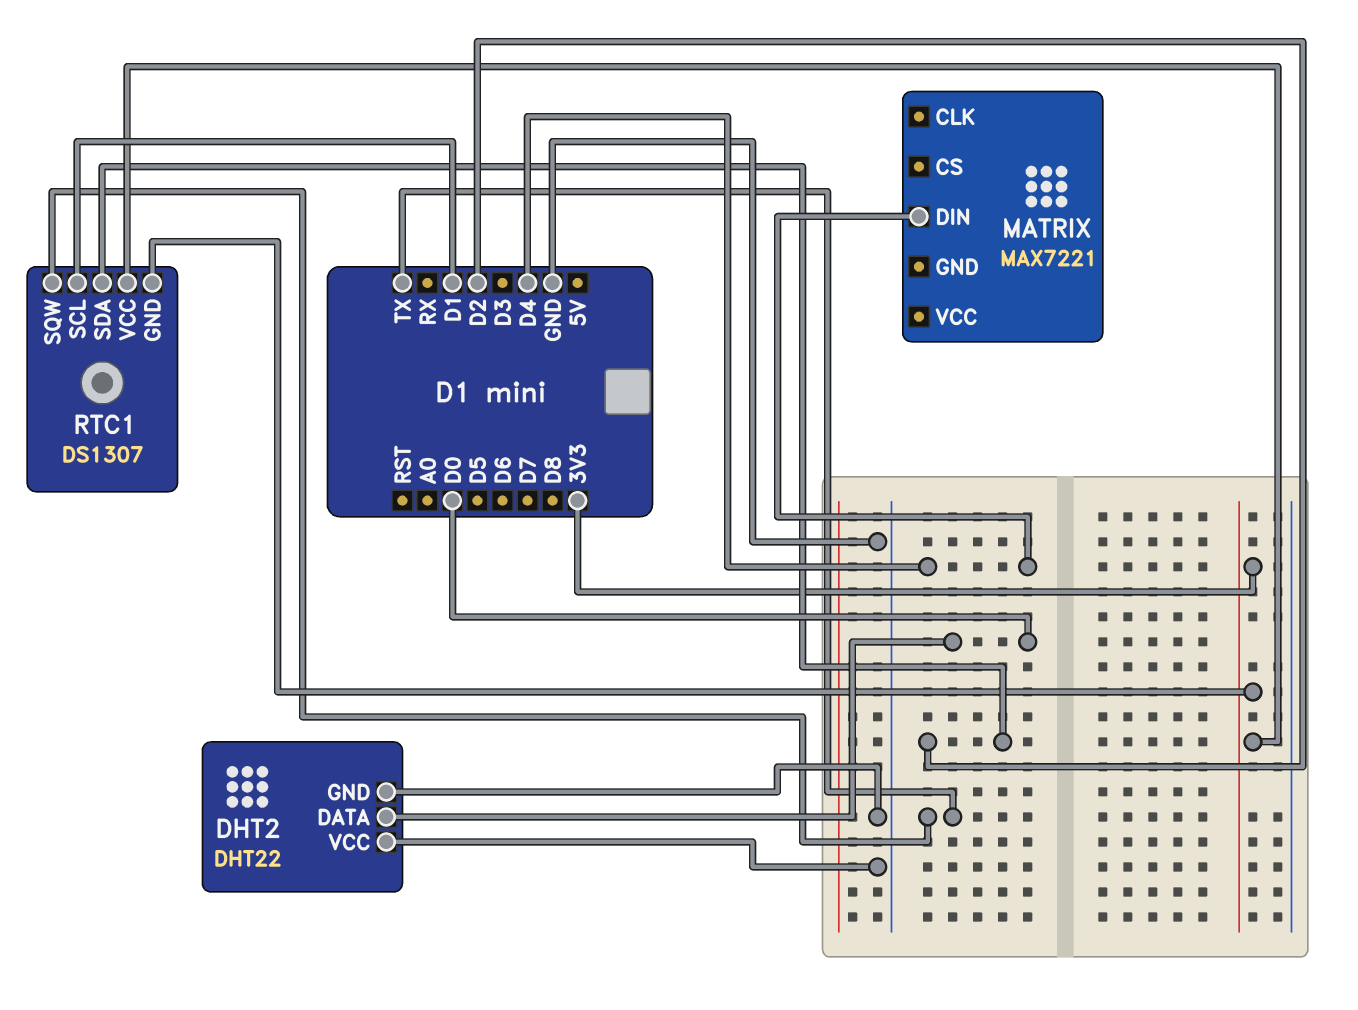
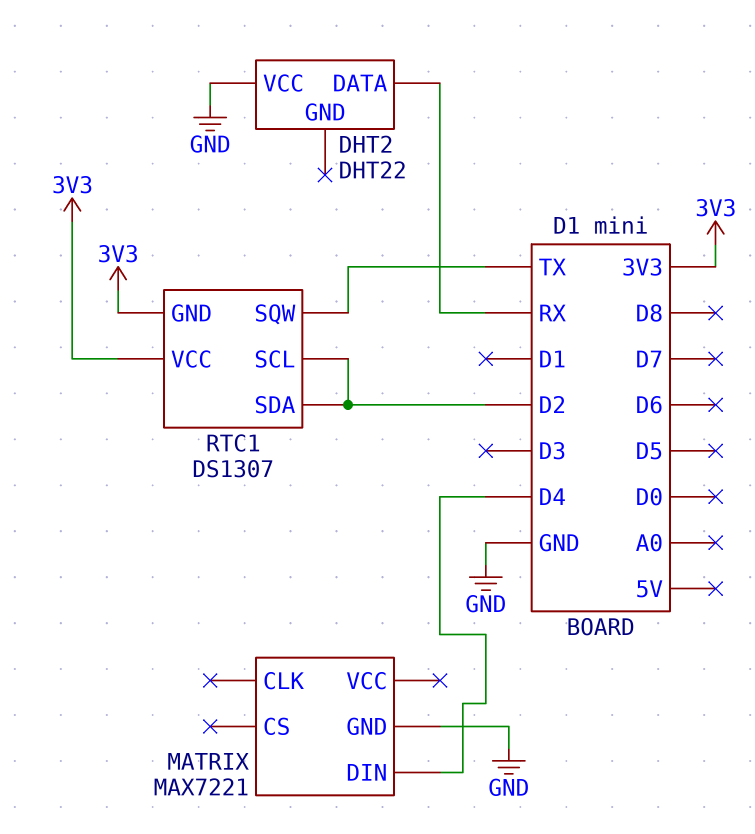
DHT2 pin DATA: D0 -> RX
DHT2 pin GND: GND -> none
MATRIX pin GND: none -> GND
RTC1 pin SCL: D1 -> D2

